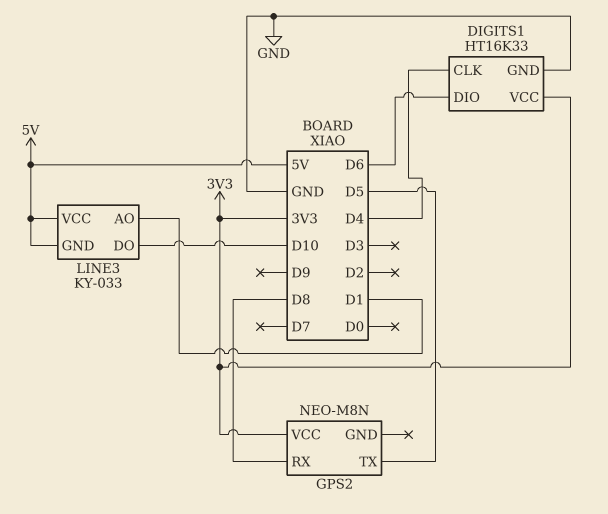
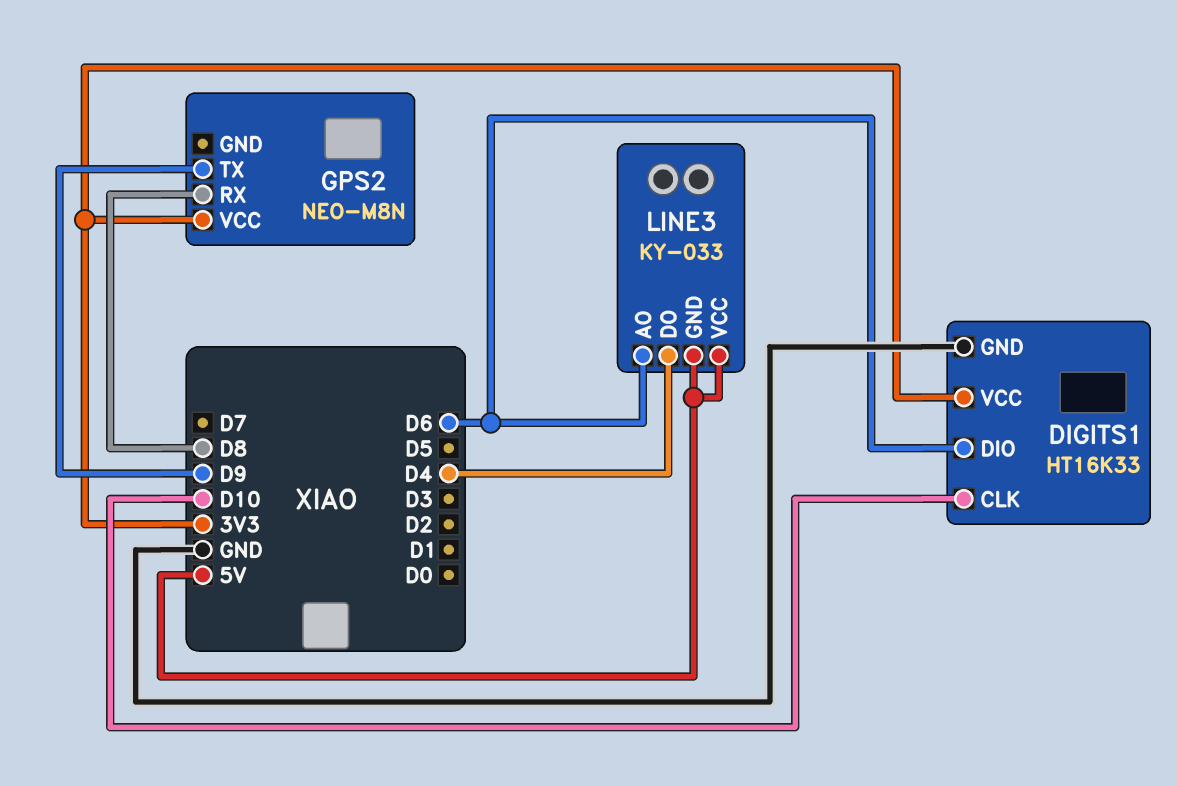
DIGITS1 pin CLK: D4 -> D10
GPS2 pin TX: D5 -> D9
LINE3 pin AO: D1 -> D6
LINE3 pin DO: D10 -> D4

